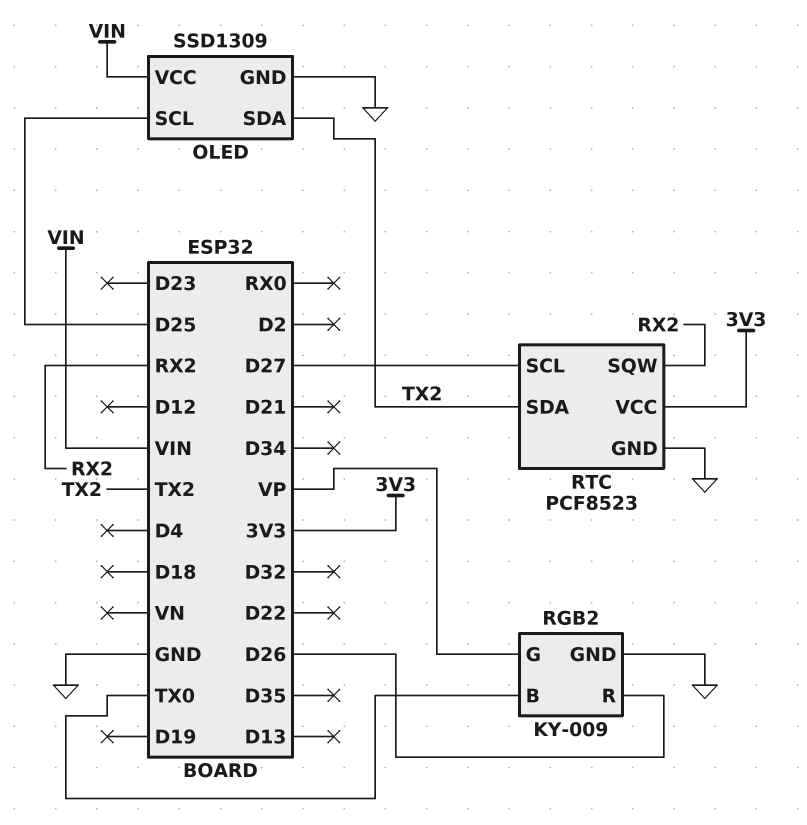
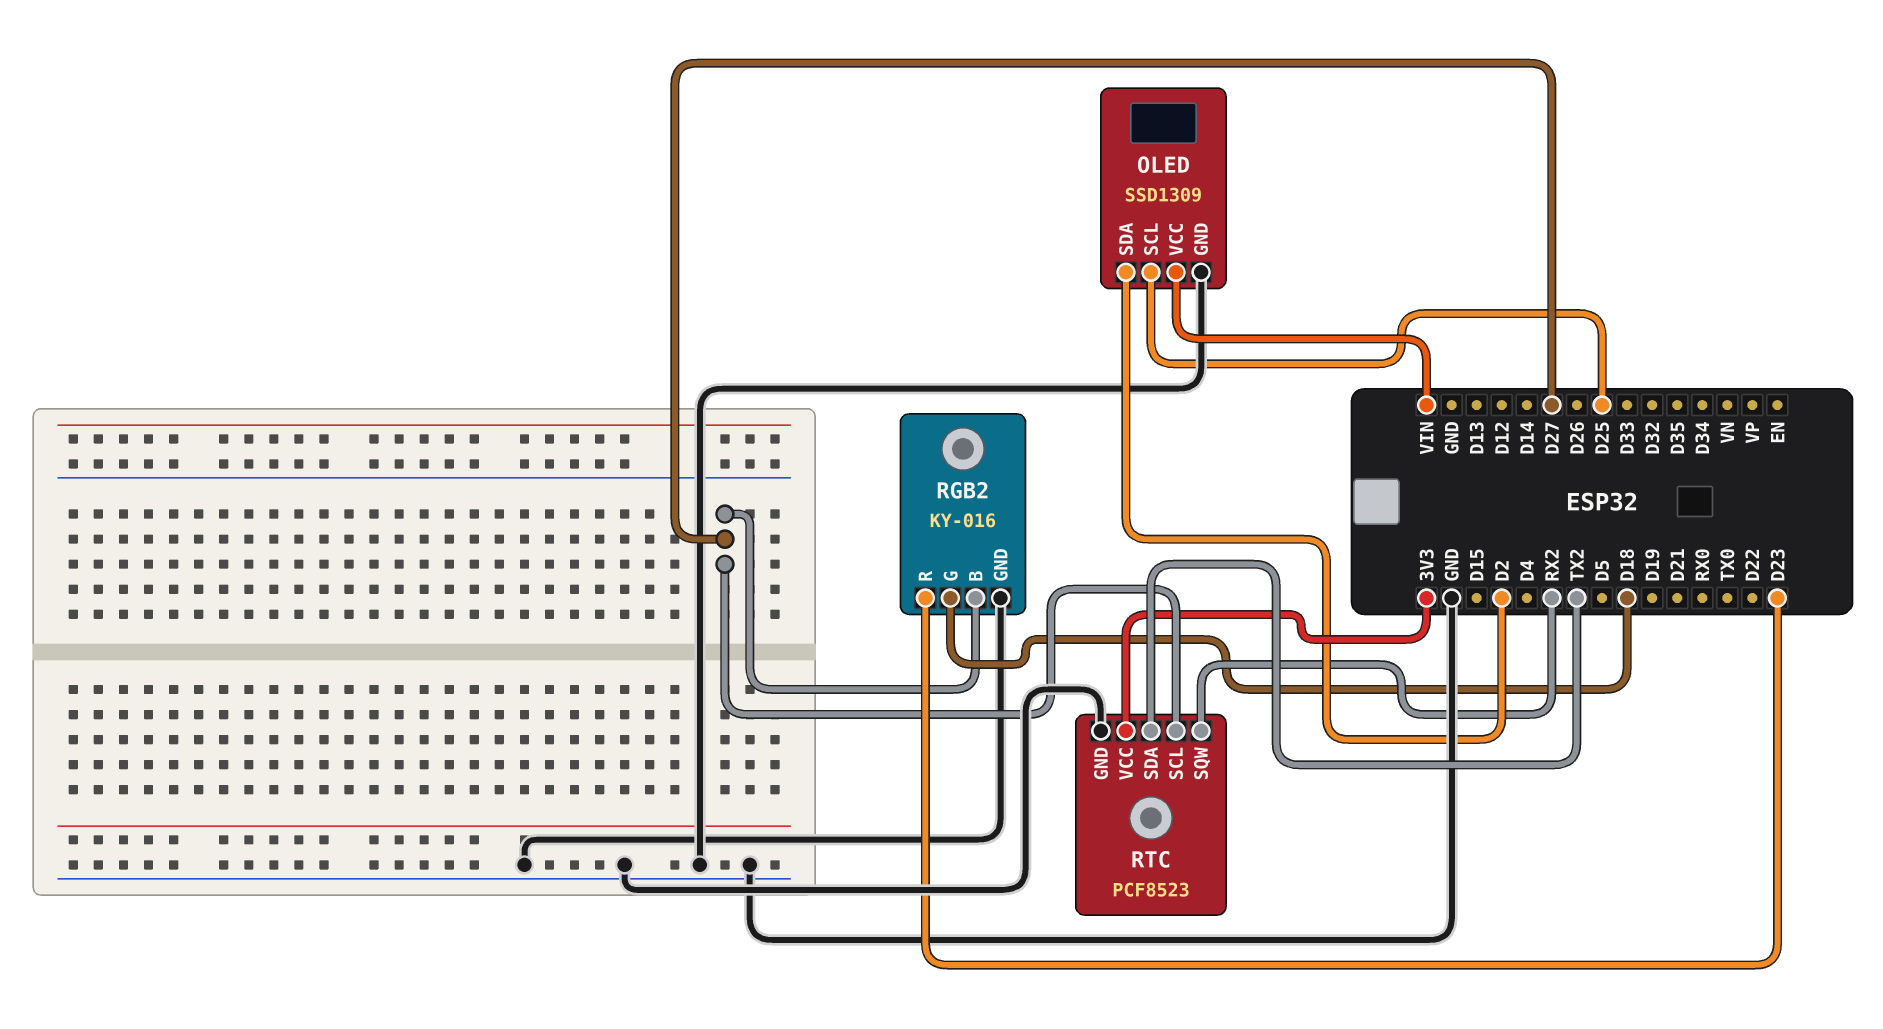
OLED pin SDA: TX2 -> D2
RGB2: KY-009 -> KY-016
RGB2 pin B: TX0 -> D27
RGB2 pin G: VP -> D18
RGB2 pin R: D26 -> D23

